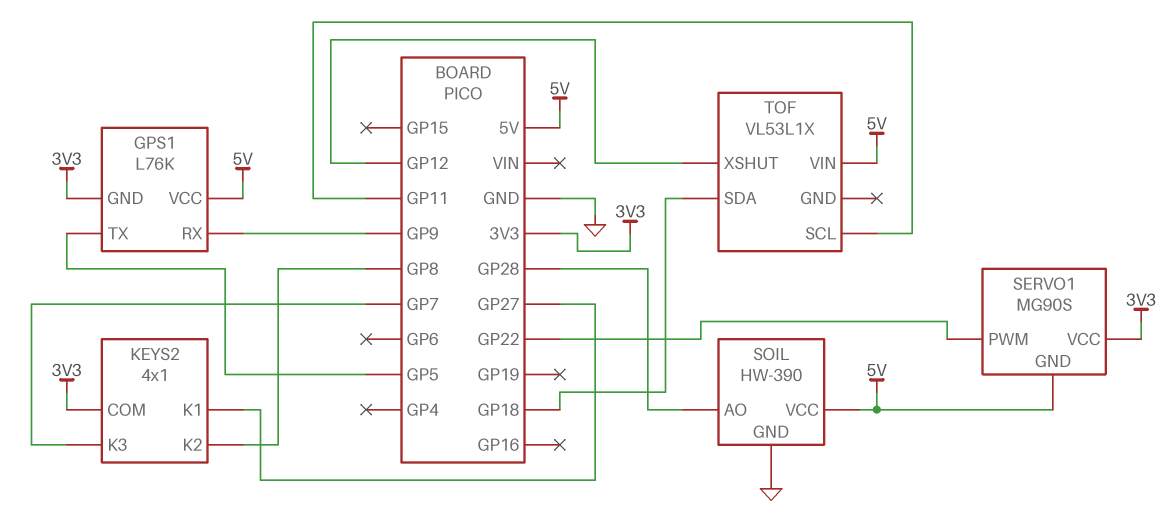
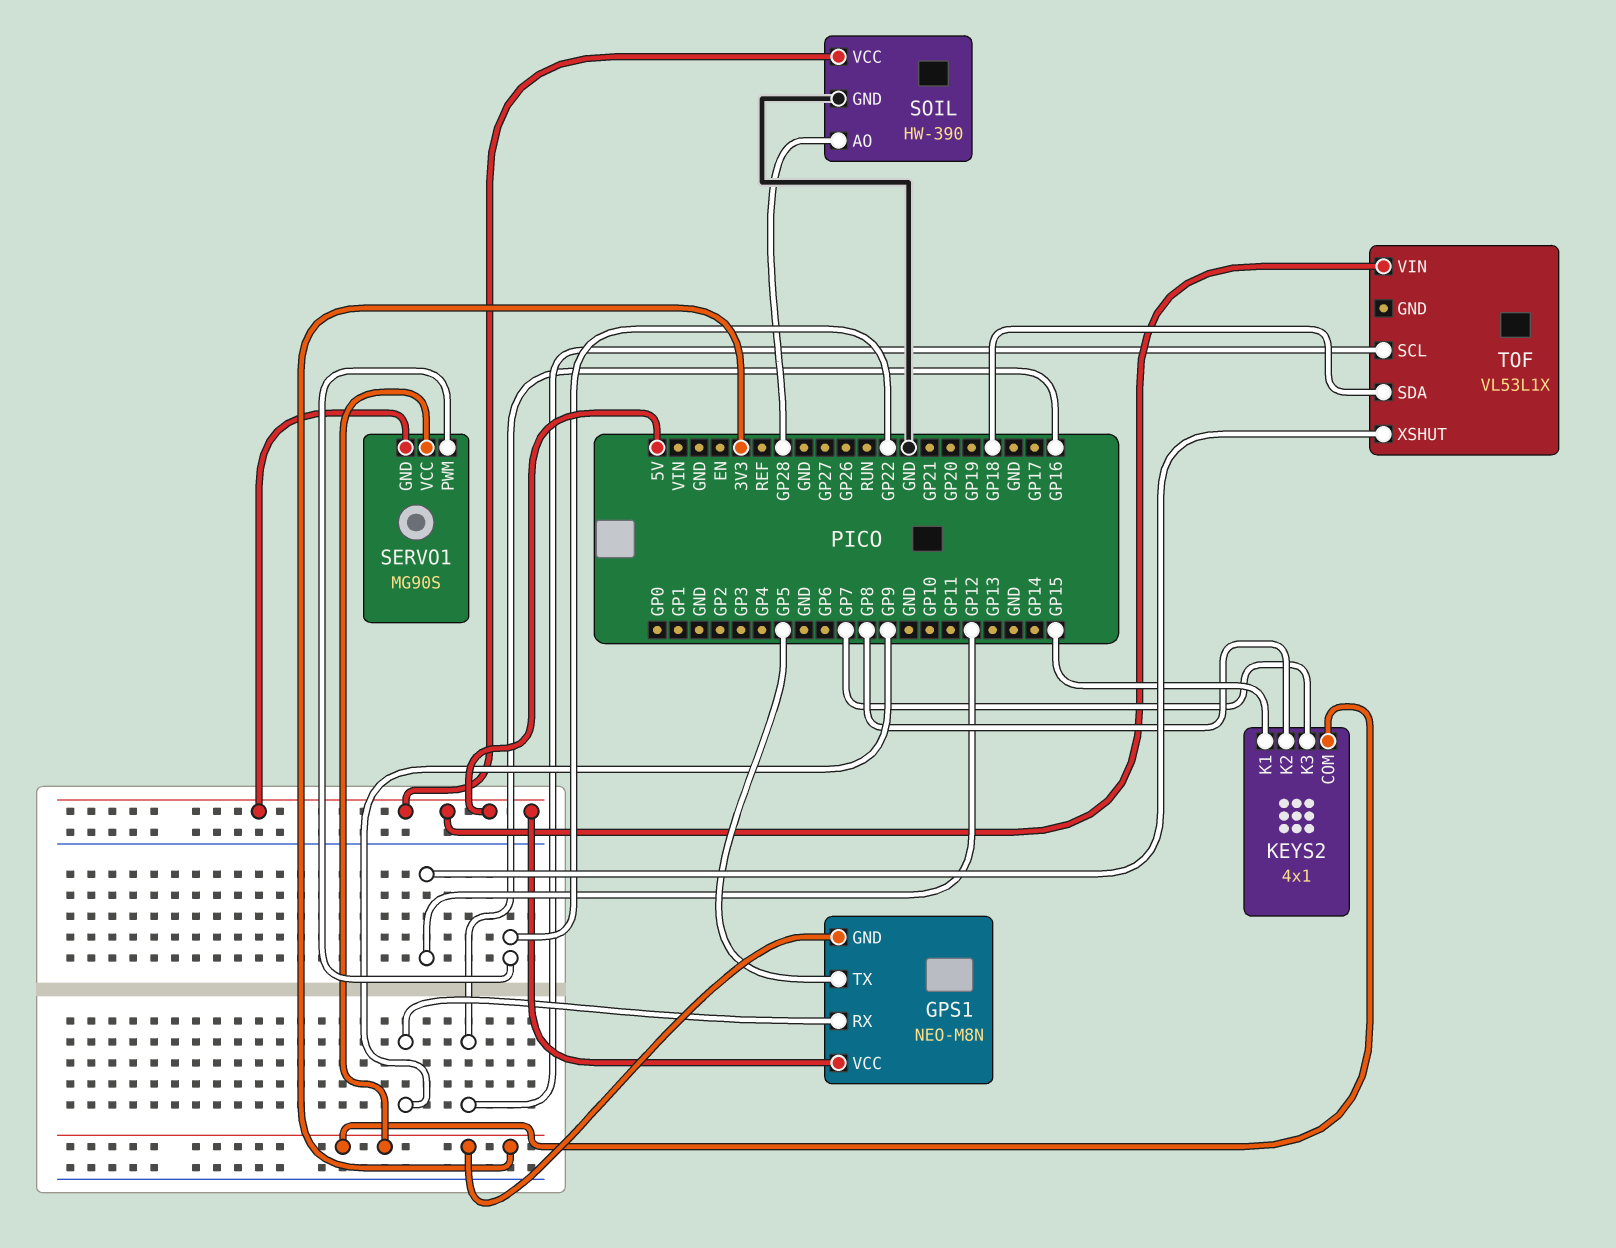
GPS1: L76K -> NEO-M8N
KEYS2 pin K1: GP27 -> GP15
TOF pin SCL: GP11 -> GP16

